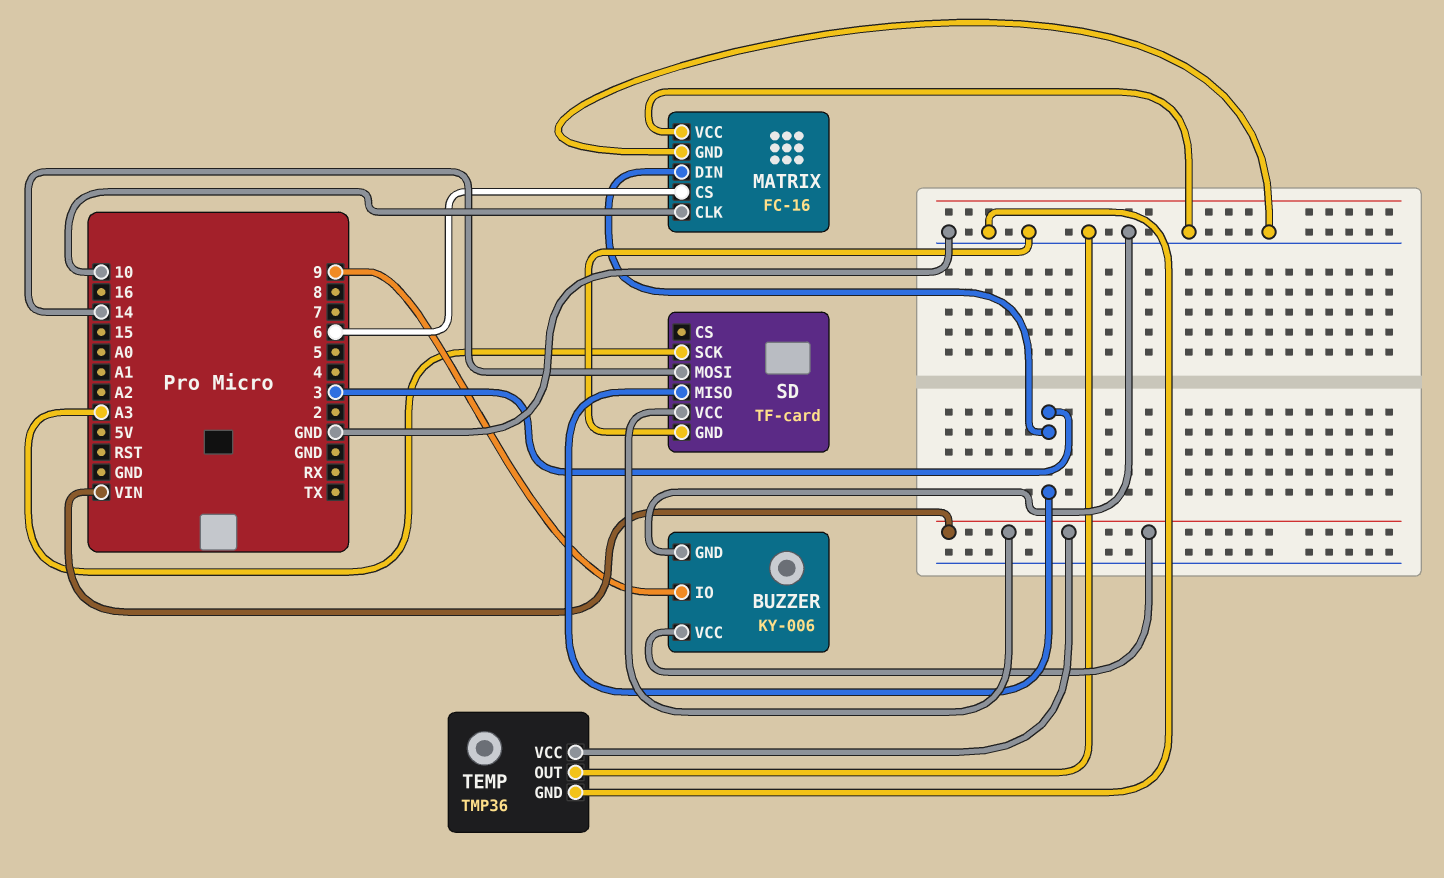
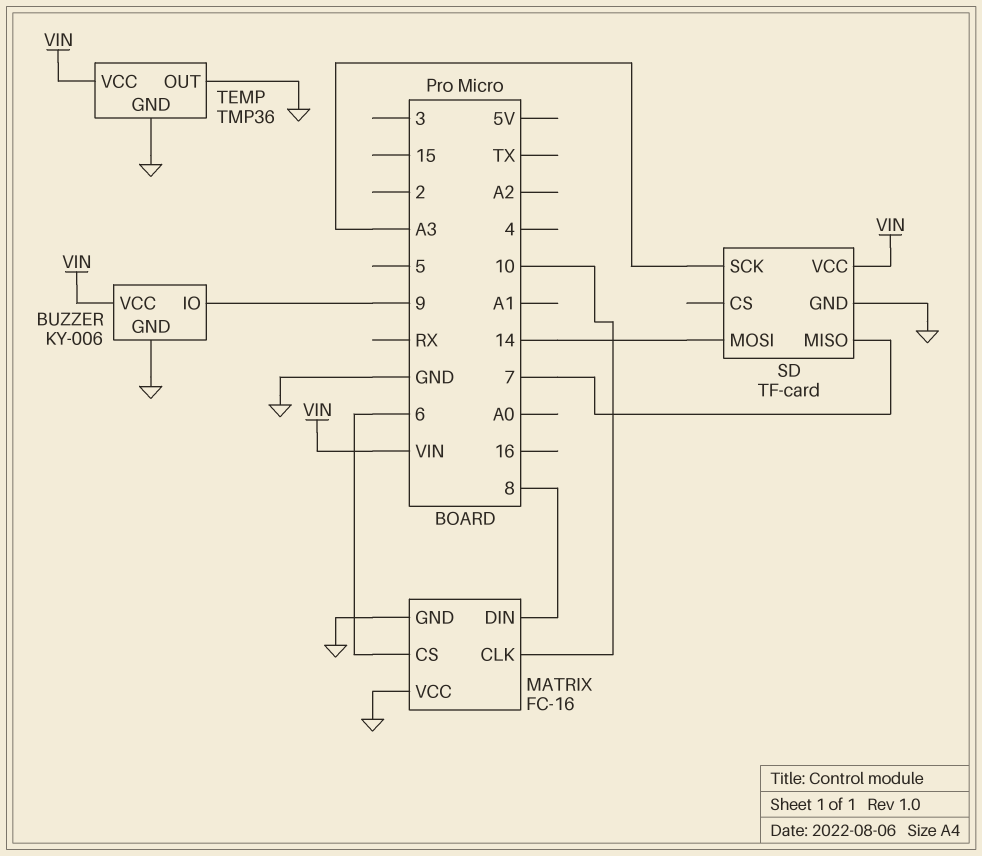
MATRIX pin DIN: 3 -> 8
SD pin MISO: 3 -> 7

